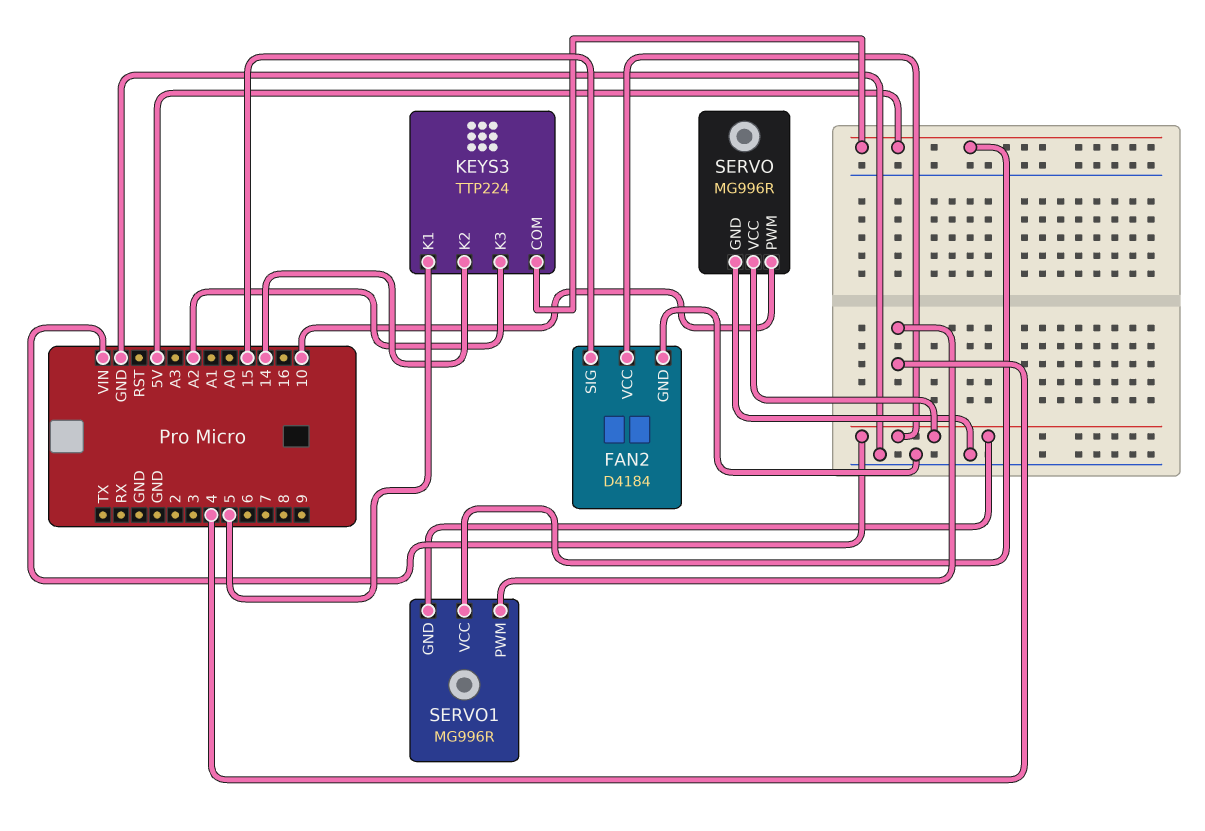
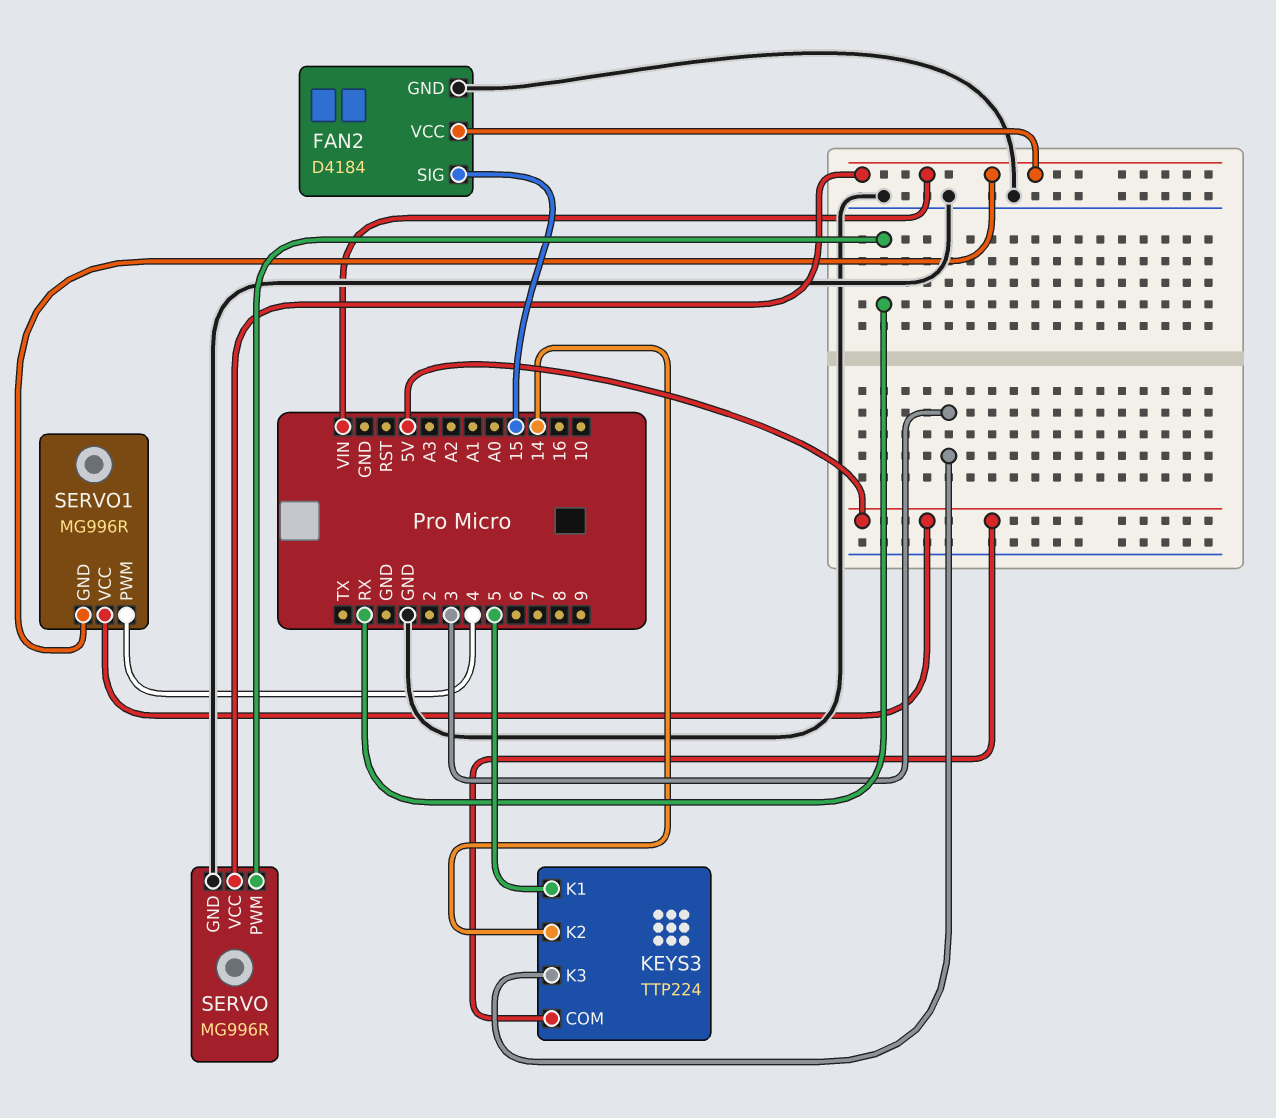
KEYS3 pin K3: A2 -> 3
SERVO pin PWM: 10 -> RX

